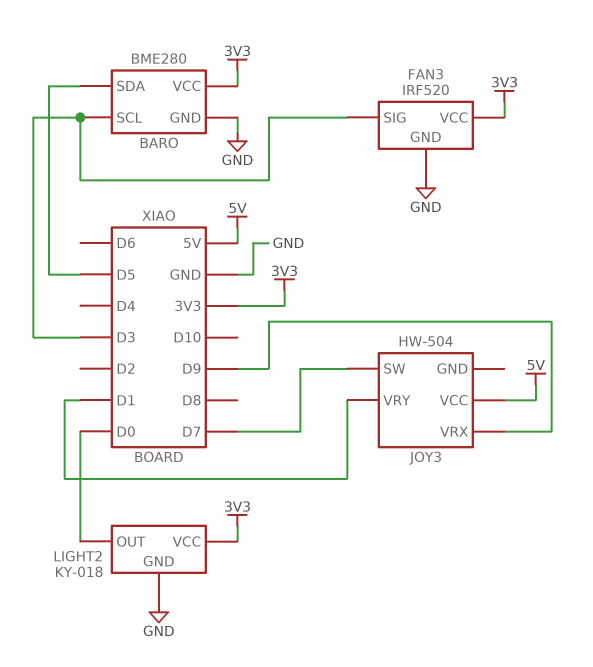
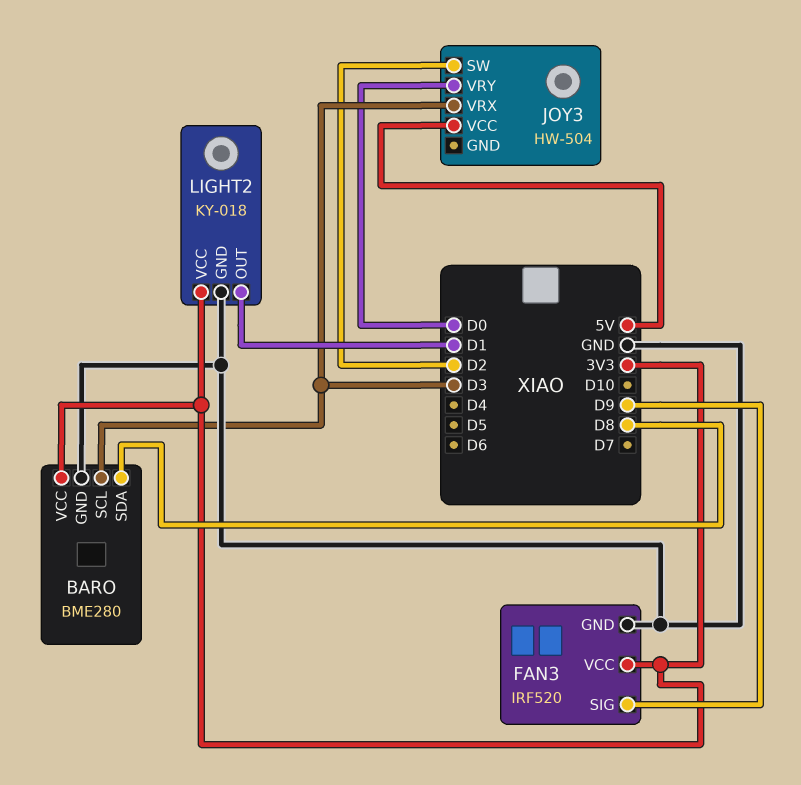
BARO pin SDA: D5 -> D8
FAN3 pin SIG: D3 -> D9
JOY3 pin SW: D7 -> D2
JOY3 pin VRX: D9 -> D3
JOY3 pin VRY: D1 -> D0
LIGHT2 pin OUT: D0 -> D1

